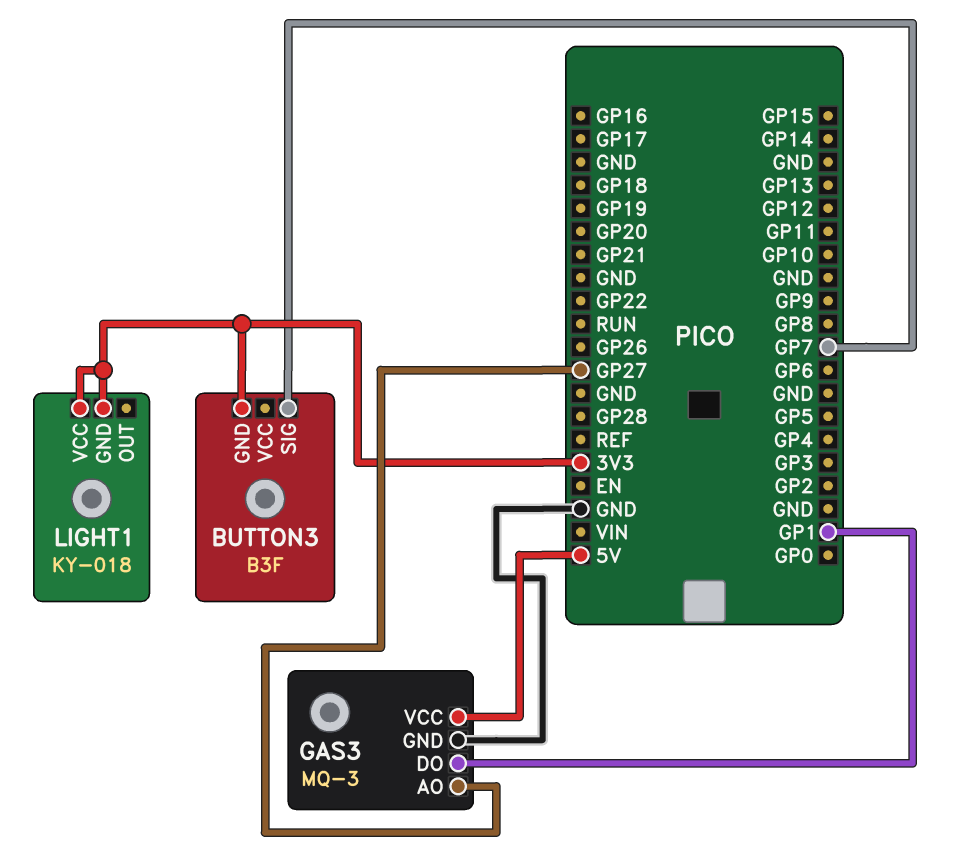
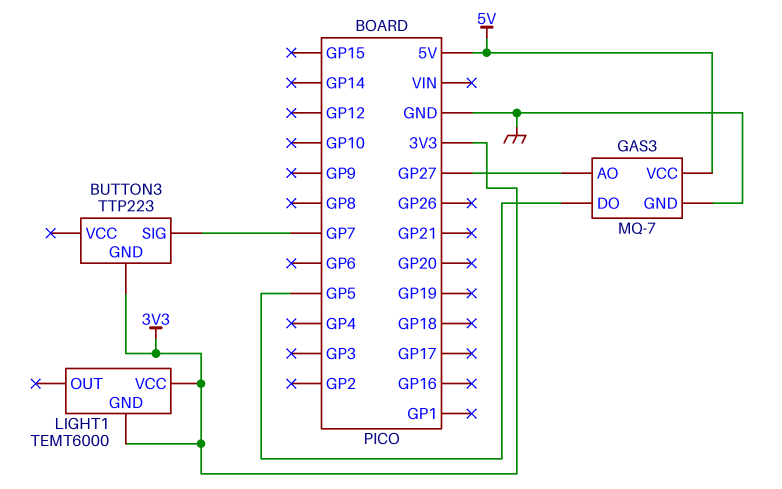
BUTTON3: B3F -> TTP223
GAS3: MQ-3 -> MQ-7
GAS3 pin DO: GP1 -> GP5
LIGHT1: KY-018 -> TEMT6000

